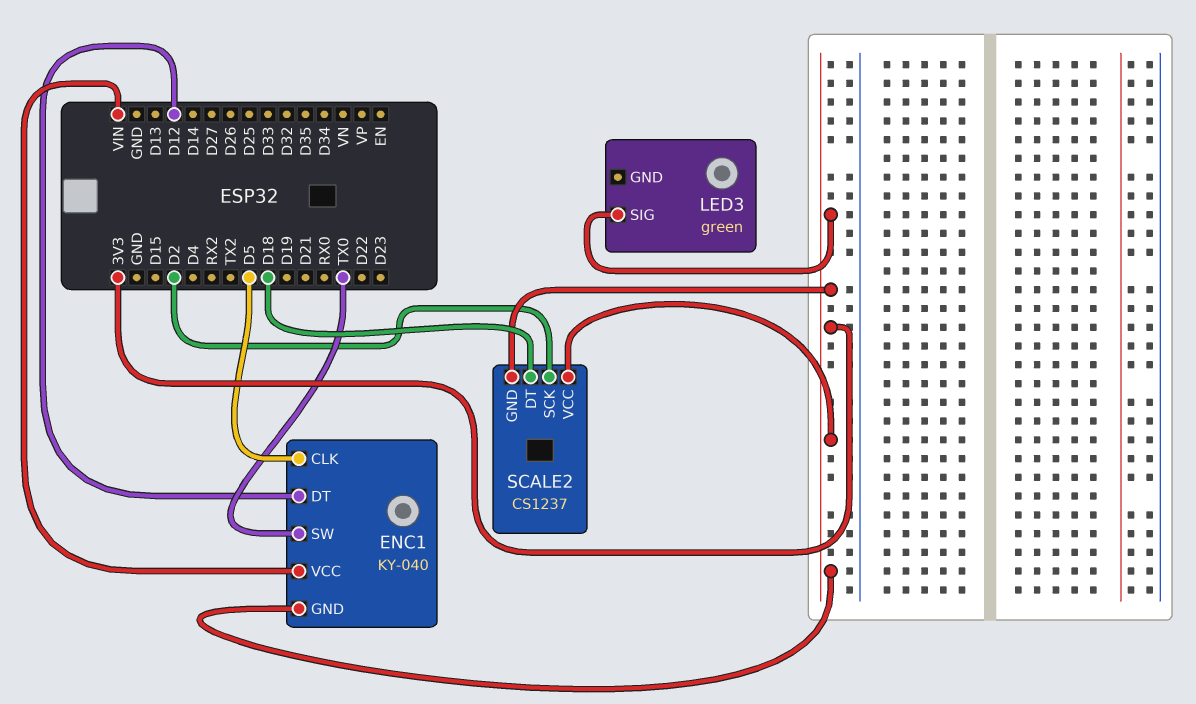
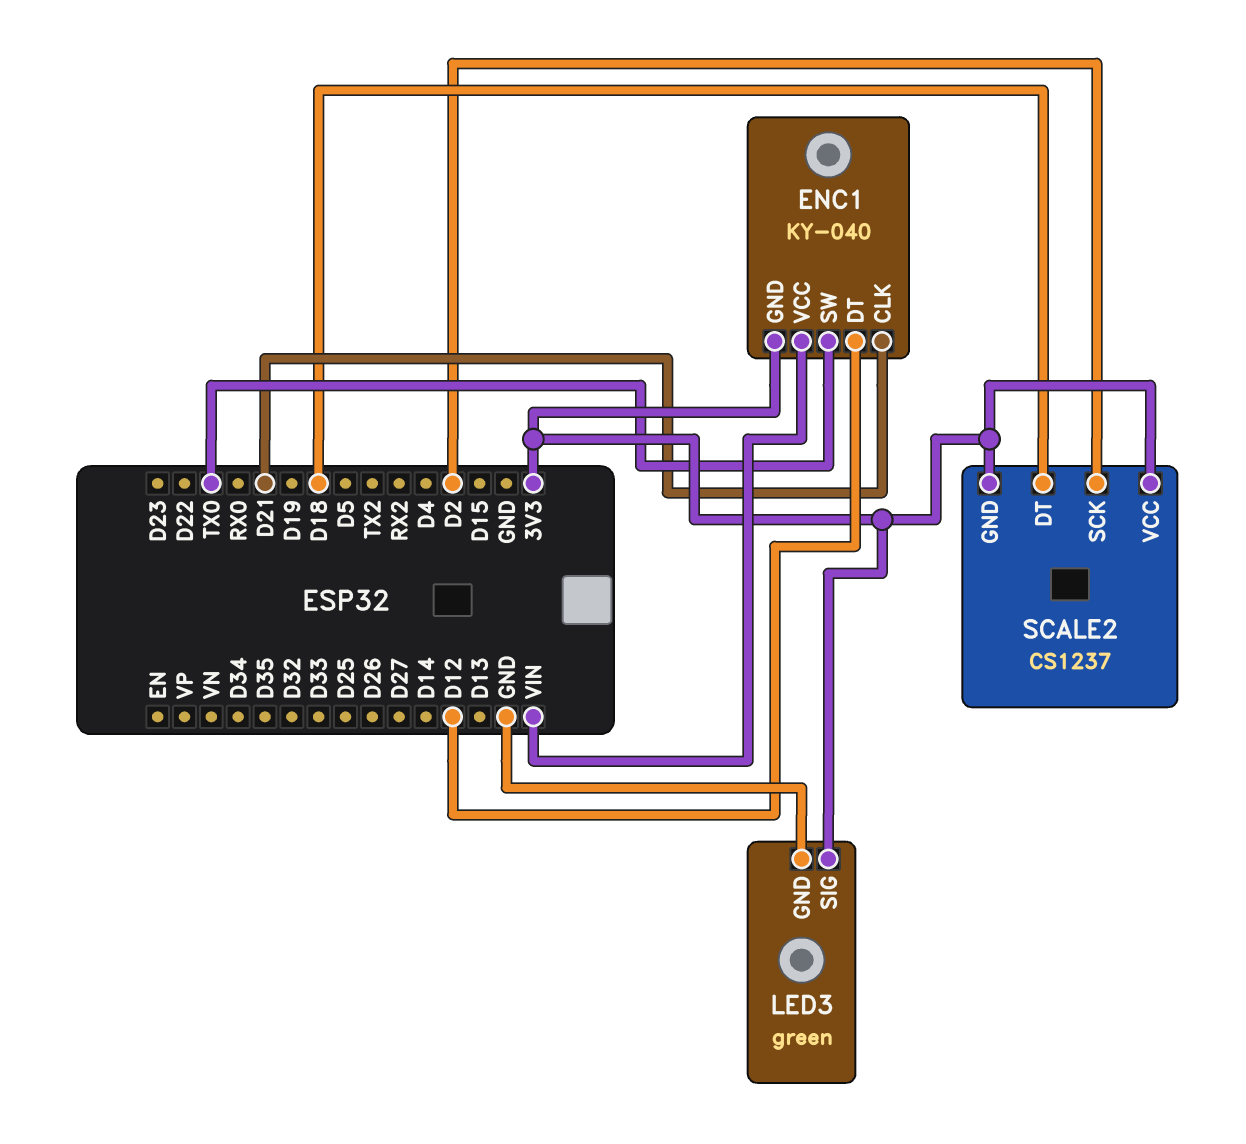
ENC1 pin CLK: D5 -> D21
LED3 pin GND: none -> GND

